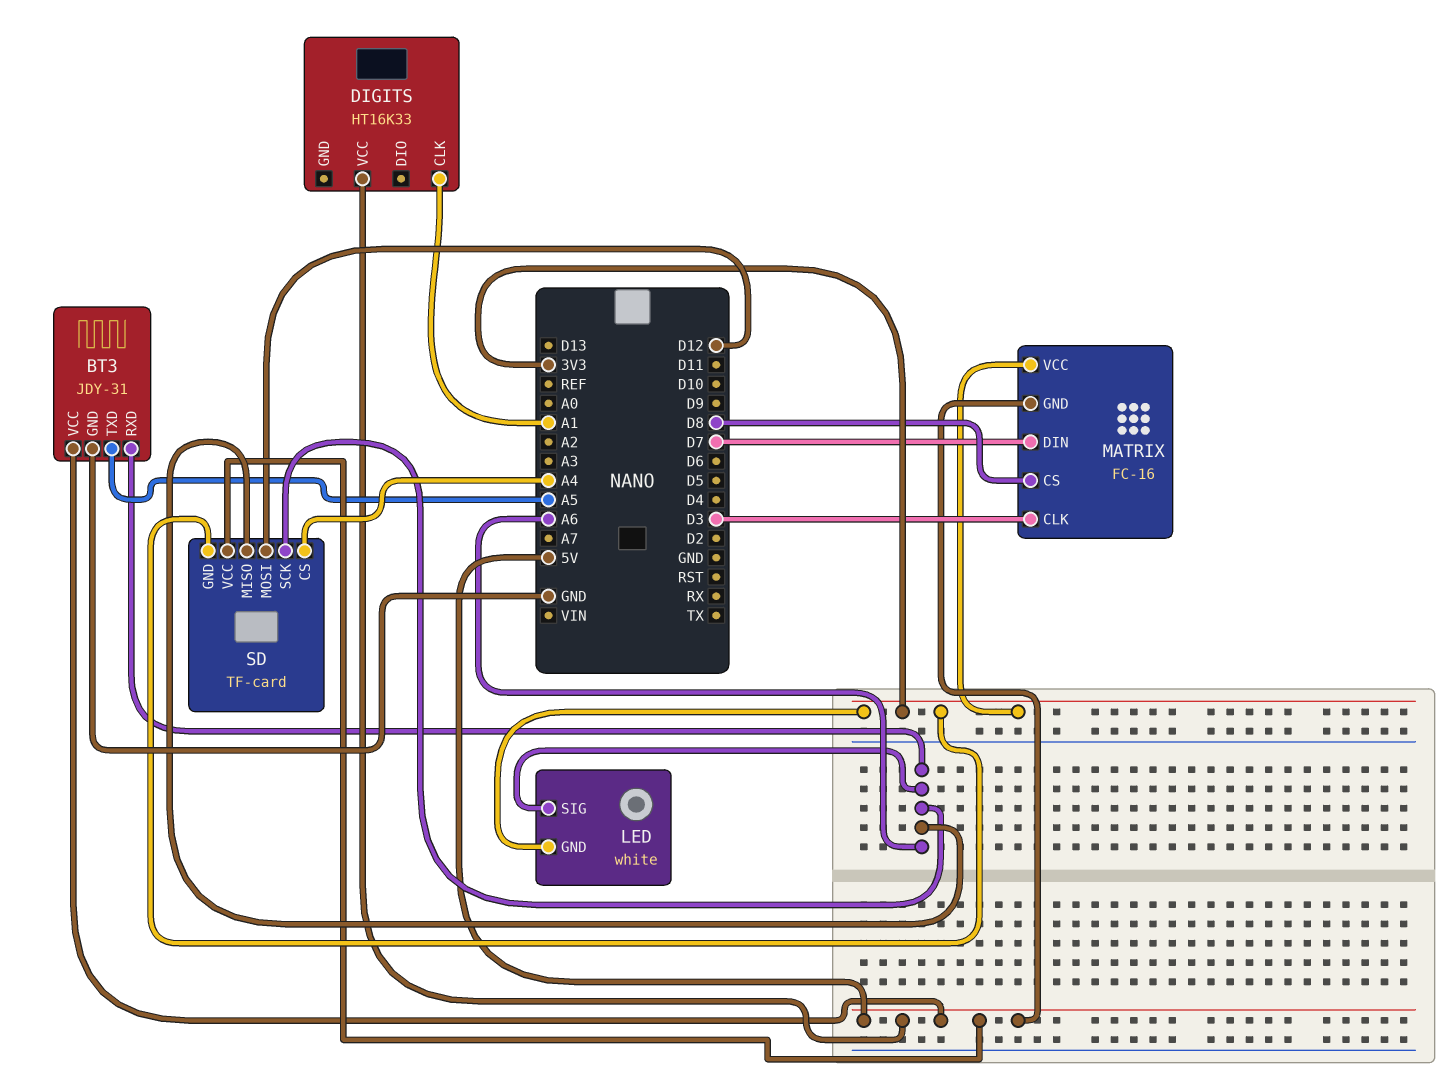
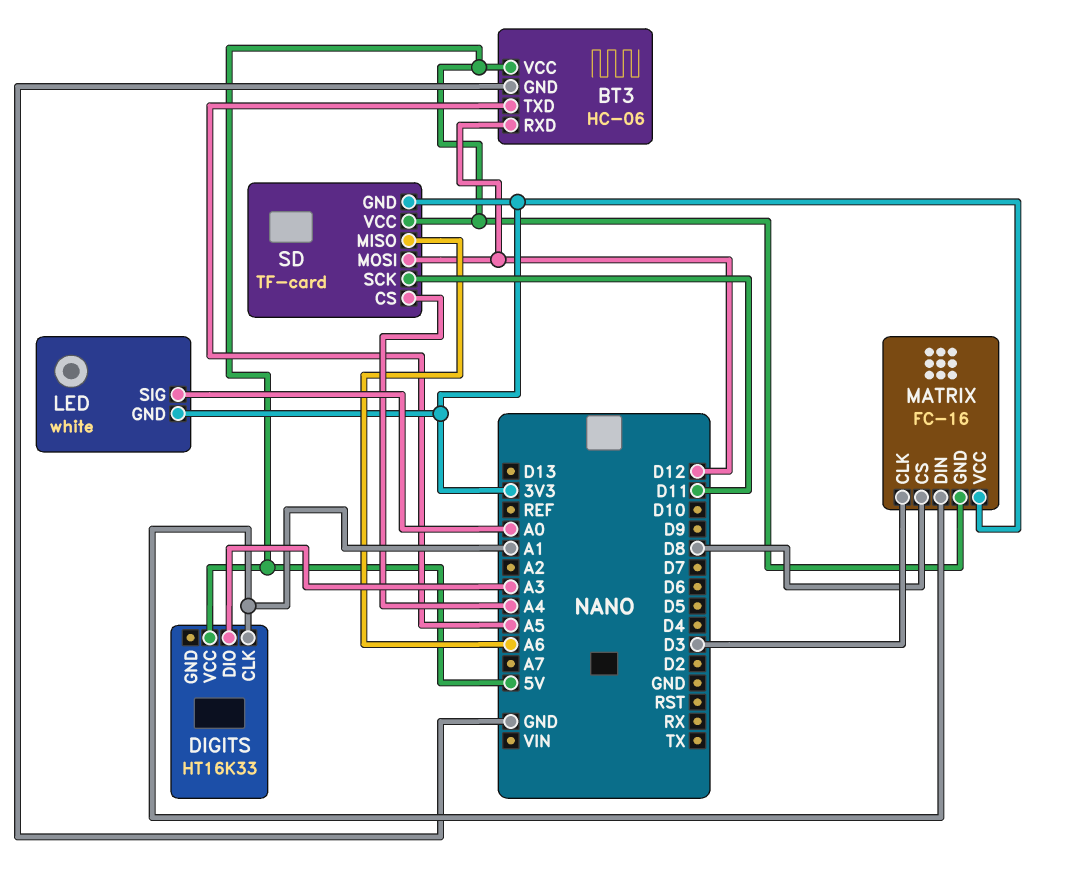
BT3: JDY-31 -> HC-06
BT3 pin RXD: A6 -> D12
DIGITS pin DIO: none -> A3
LED pin SIG: A6 -> A0
MATRIX pin DIN: D7 -> A1
SD pin SCK: A6 -> D11

